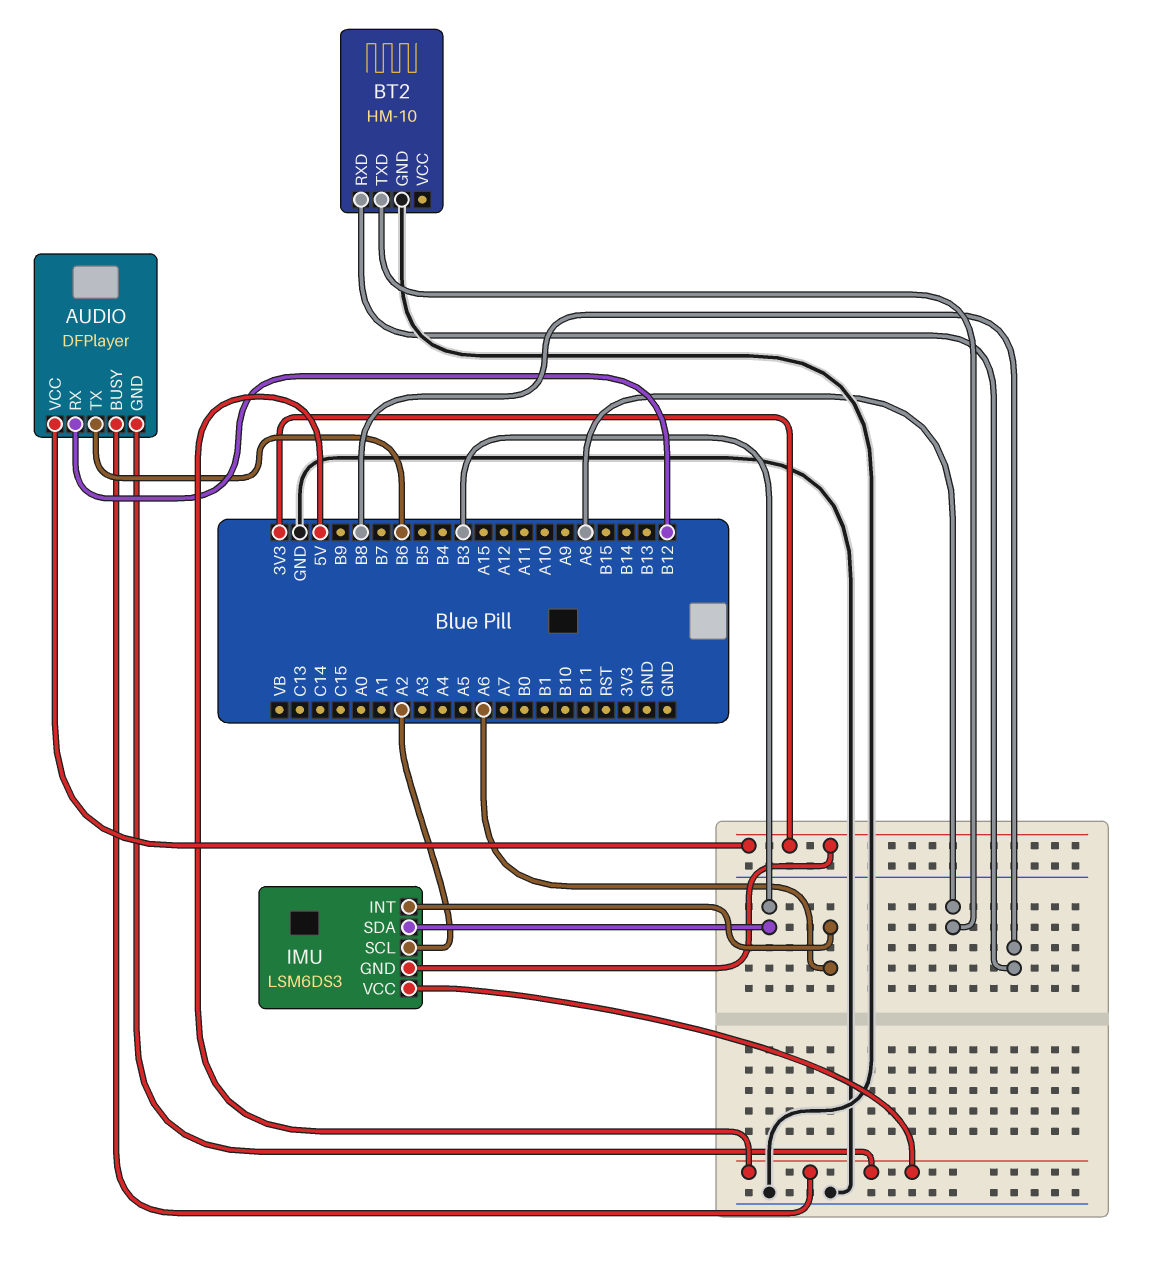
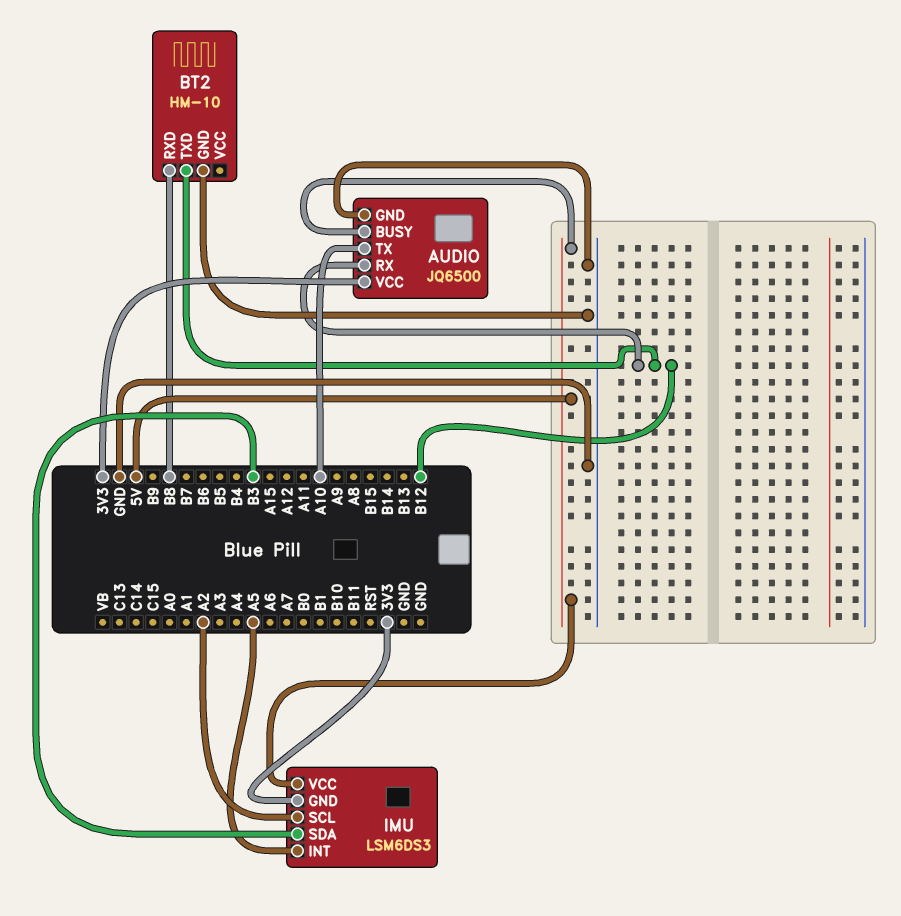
AUDIO: DFPlayer -> JQ6500
AUDIO pin GND: 5V -> GND
AUDIO pin TX: B6 -> A10
BT2 pin TXD: A8 -> B12
IMU pin INT: A6 -> A5

